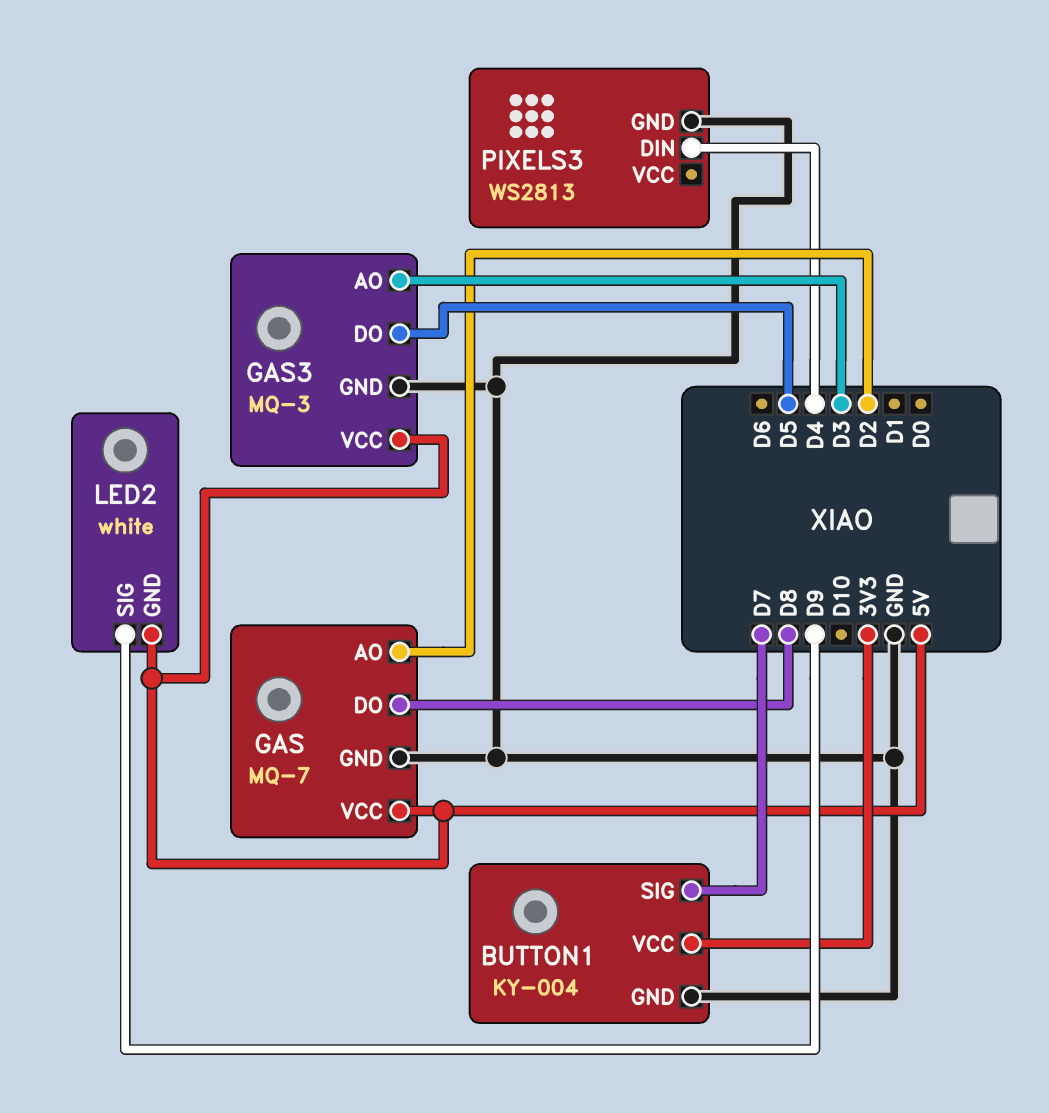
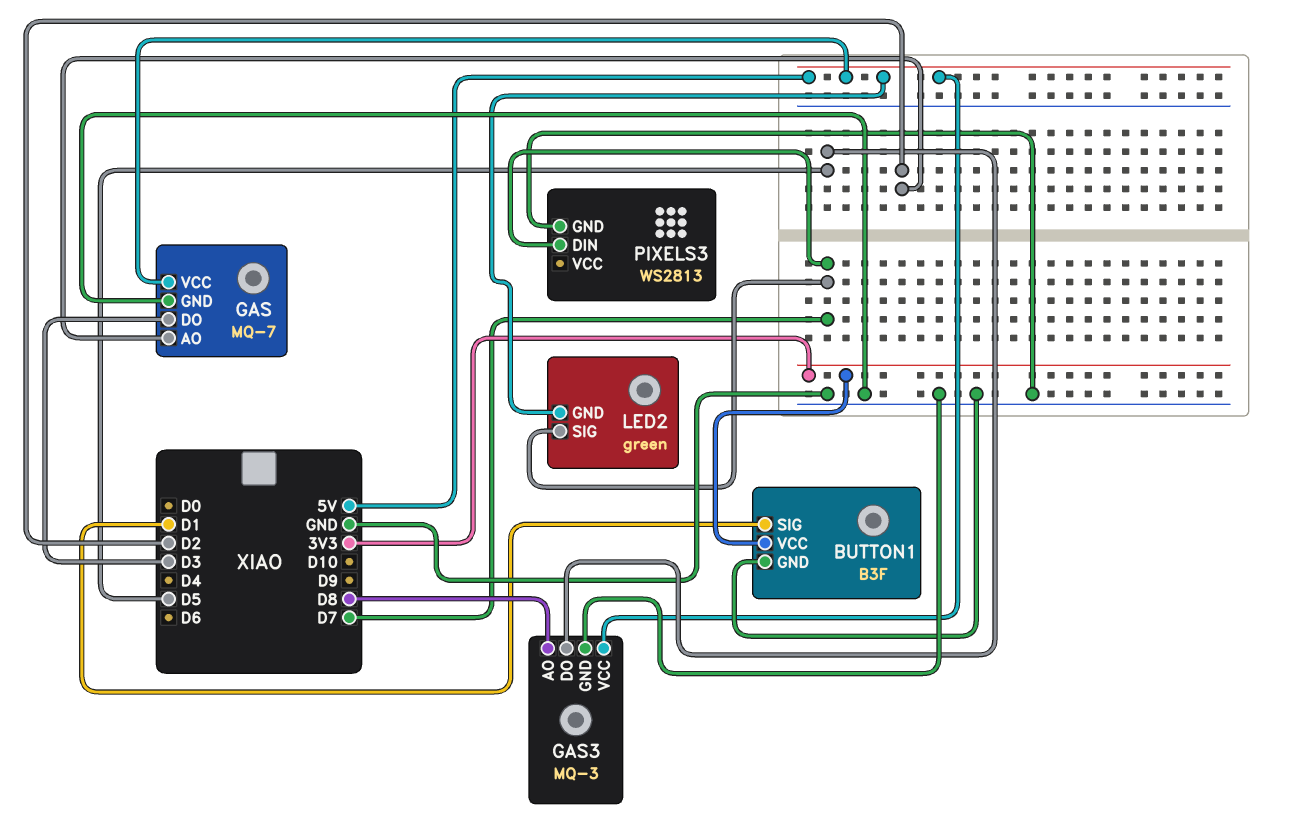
BUTTON1: KY-004 -> B3F
BUTTON1 pin SIG: D7 -> D1
GAS pin DO: D8 -> D3
GAS3 pin AO: D3 -> D8
LED2: white -> green
LED2 pin SIG: D9 -> D7
PIXELS3 pin DIN: D4 -> D7

